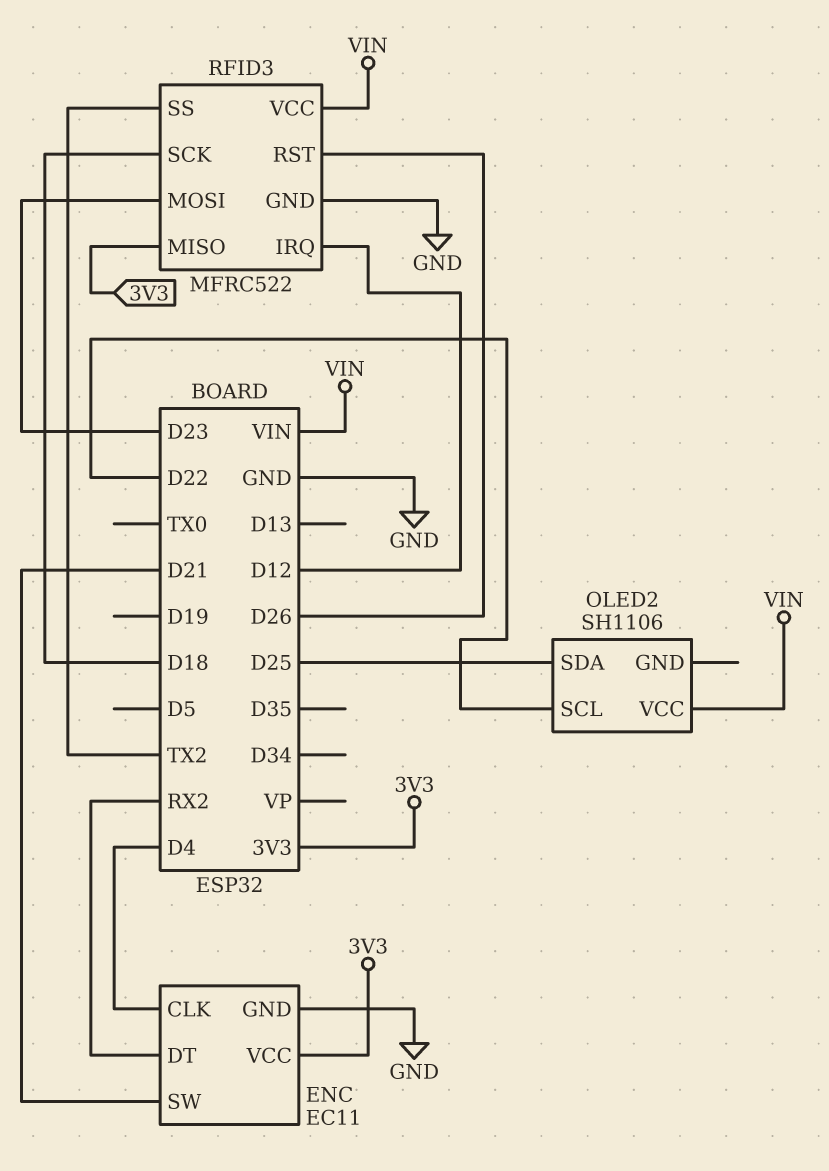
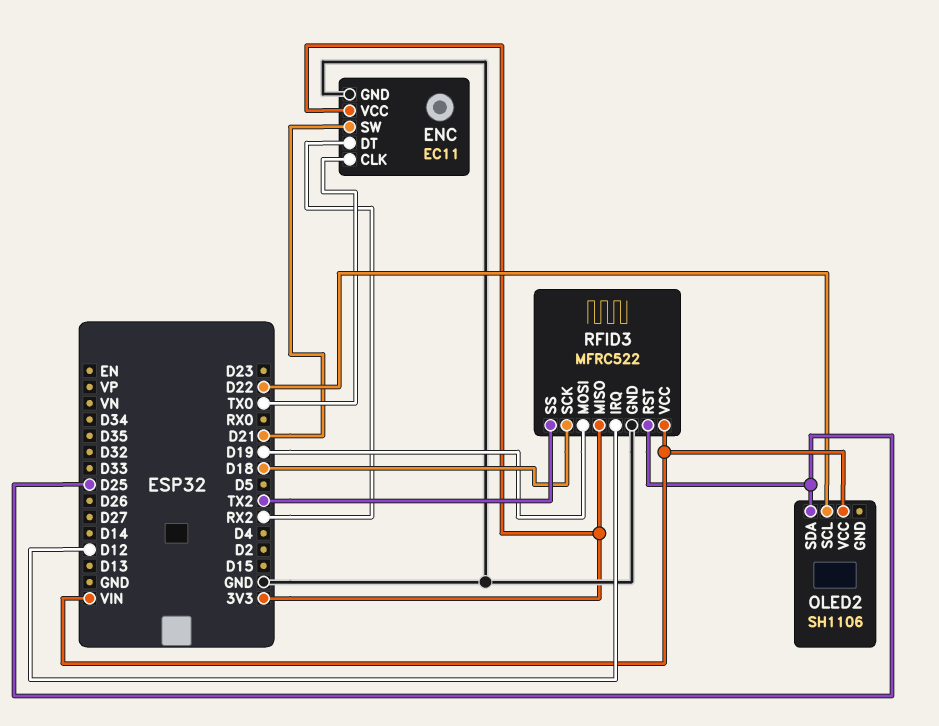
ENC pin CLK: D4 -> TX0
RFID3 pin MOSI: D23 -> D19
RFID3 pin RST: D26 -> D25

